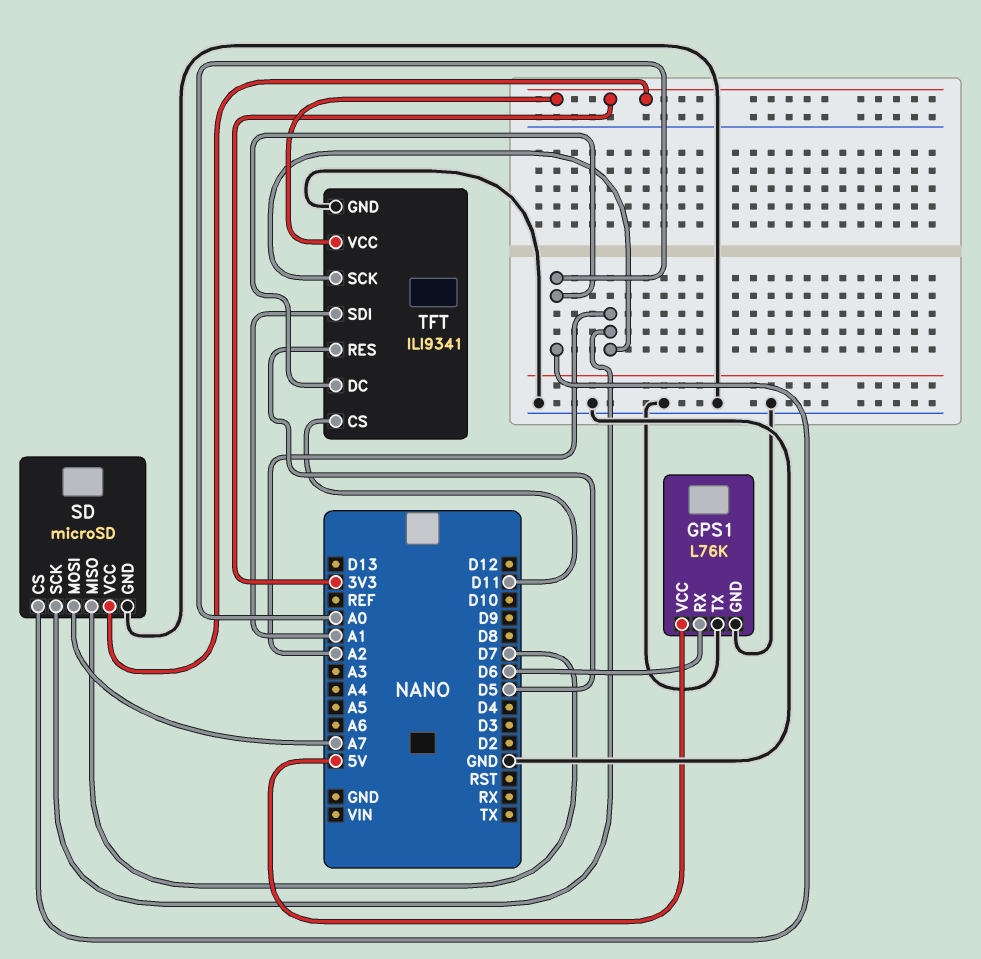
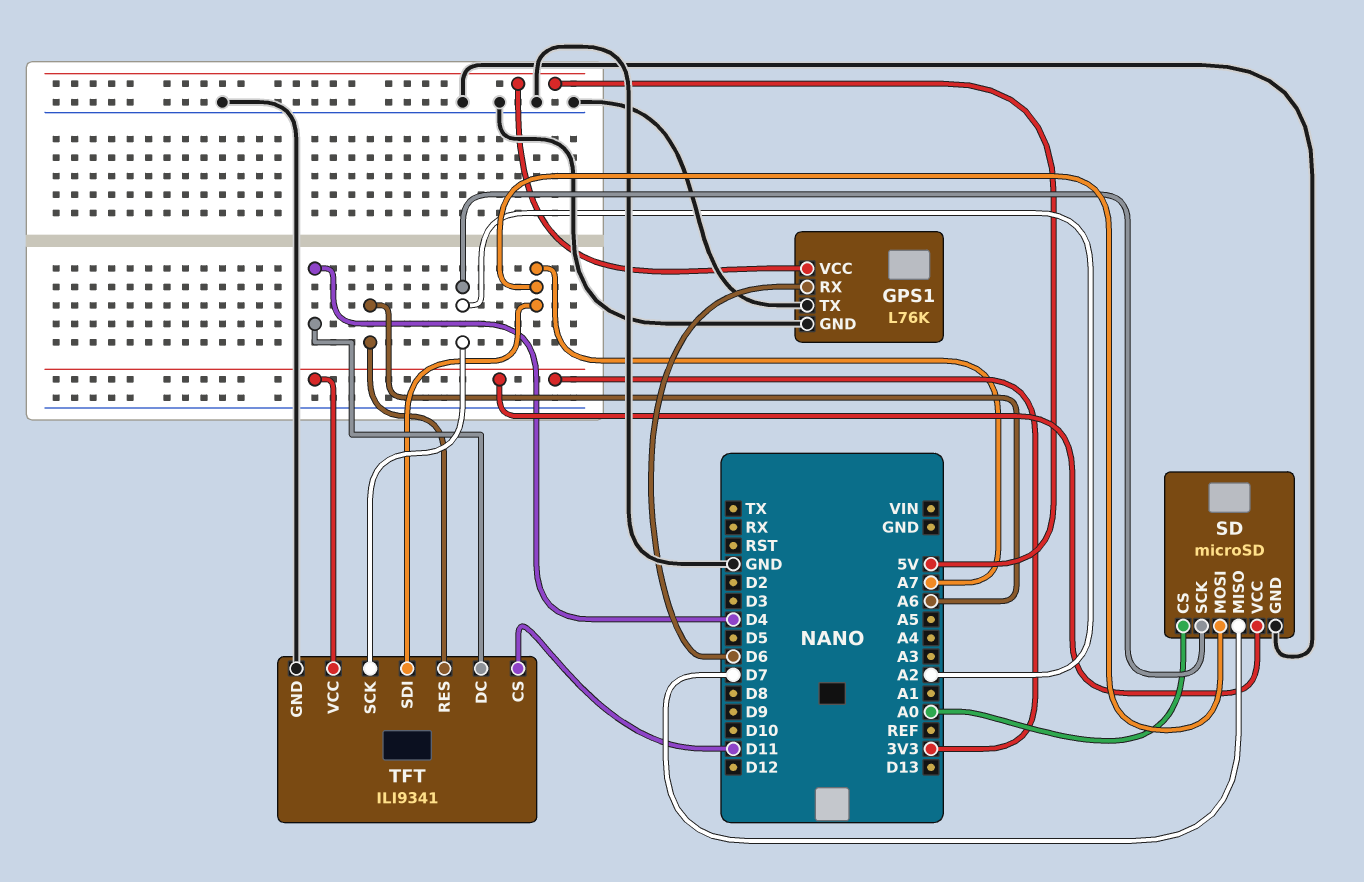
TFT pin DC: A0 -> D4
TFT pin RES: D5 -> A6
TFT pin SDI: A1 -> A7

